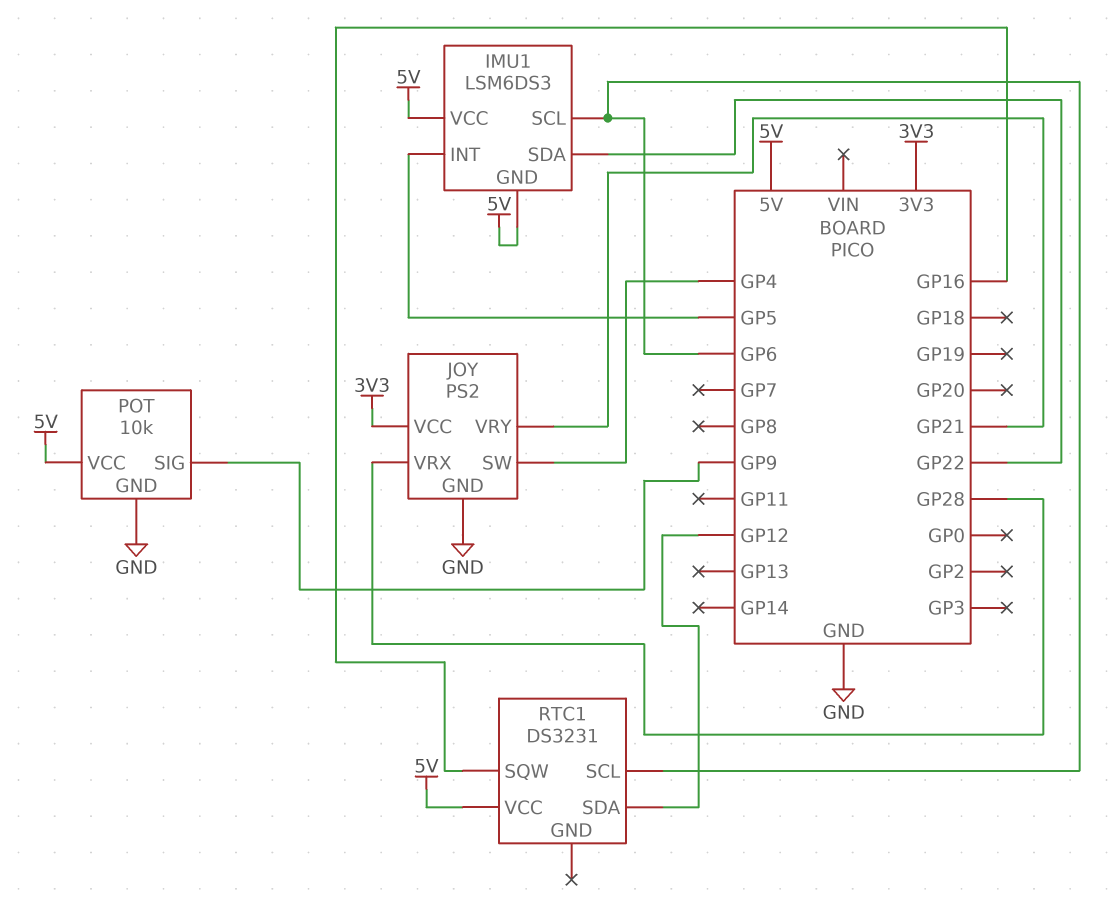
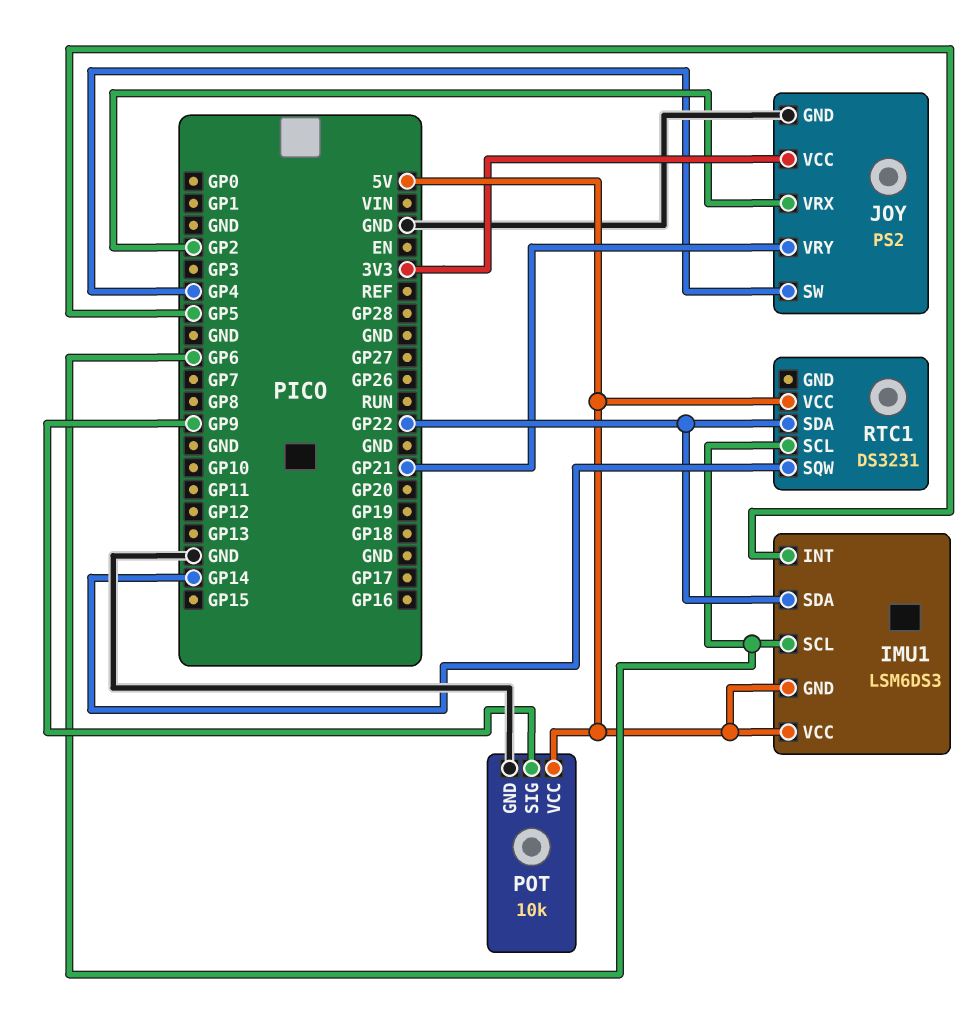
JOY pin VRX: GP28 -> GP2
RTC1 pin SDA: GP12 -> GP22
RTC1 pin SQW: GP16 -> GP14

